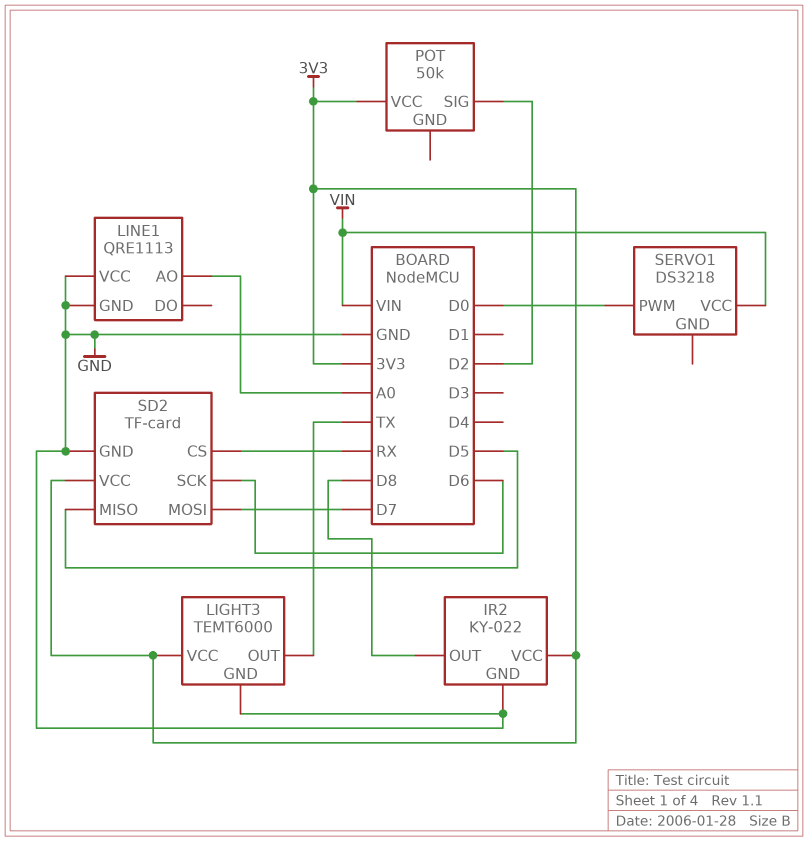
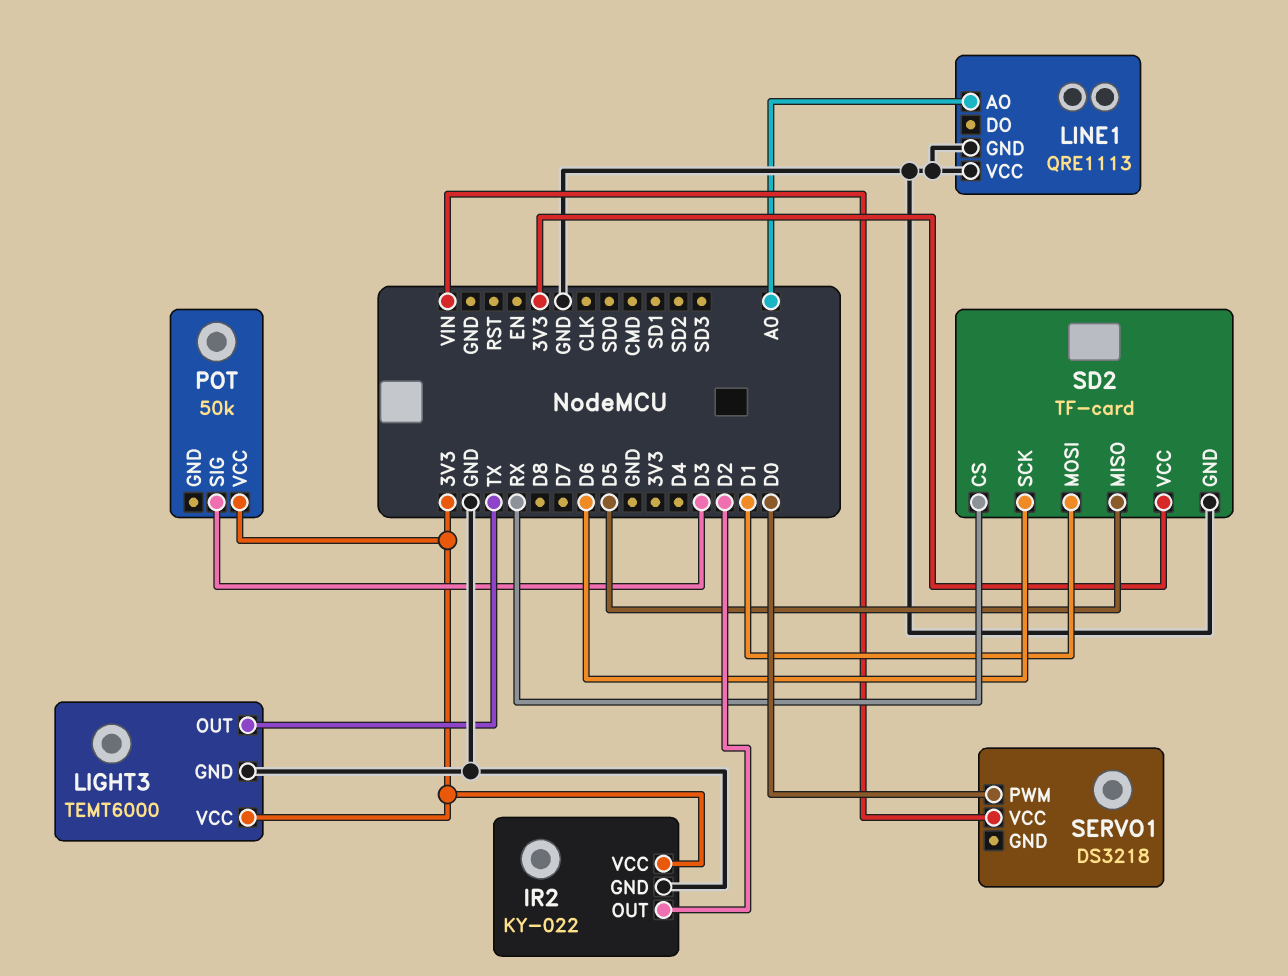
IR2 pin OUT: D8 -> D2
POT pin SIG: D2 -> D3
SD2 pin MOSI: D7 -> D1

